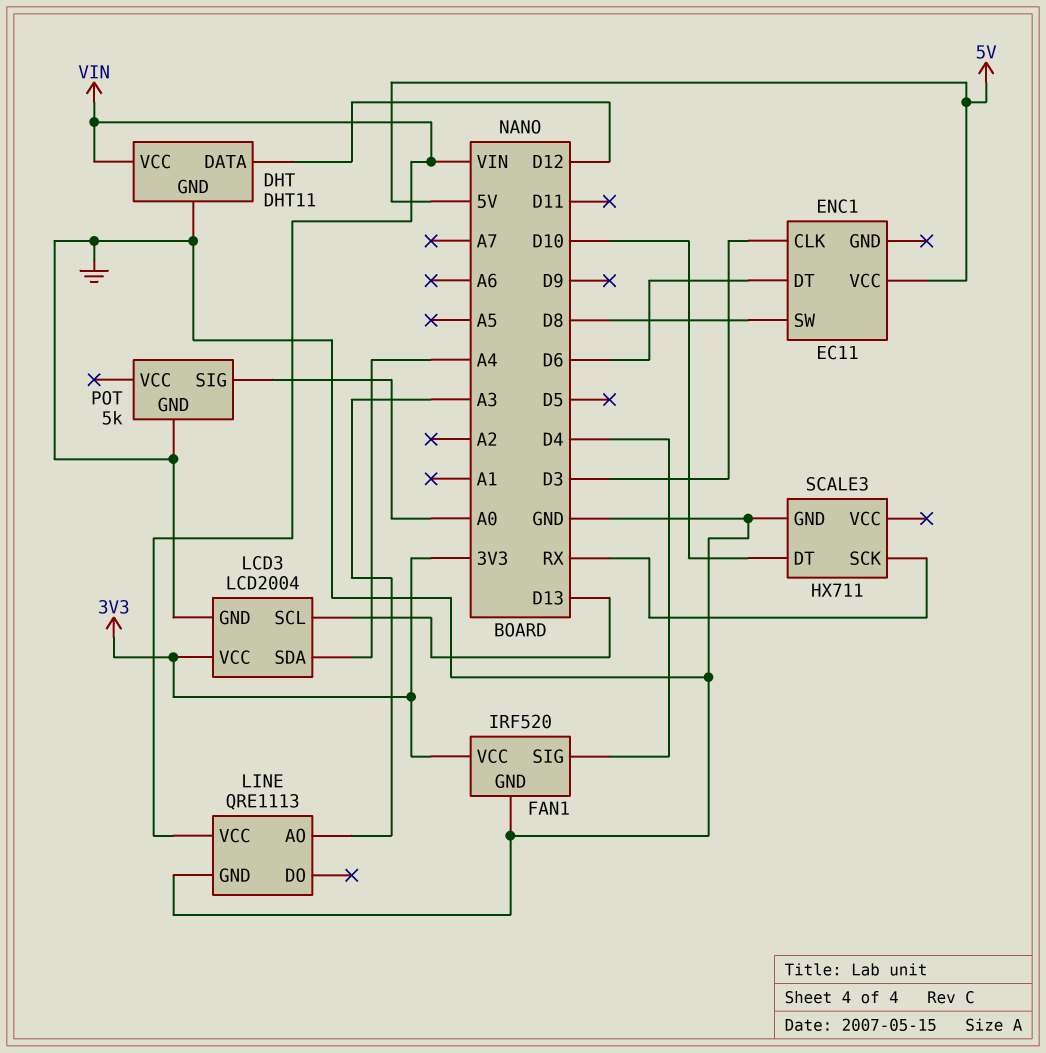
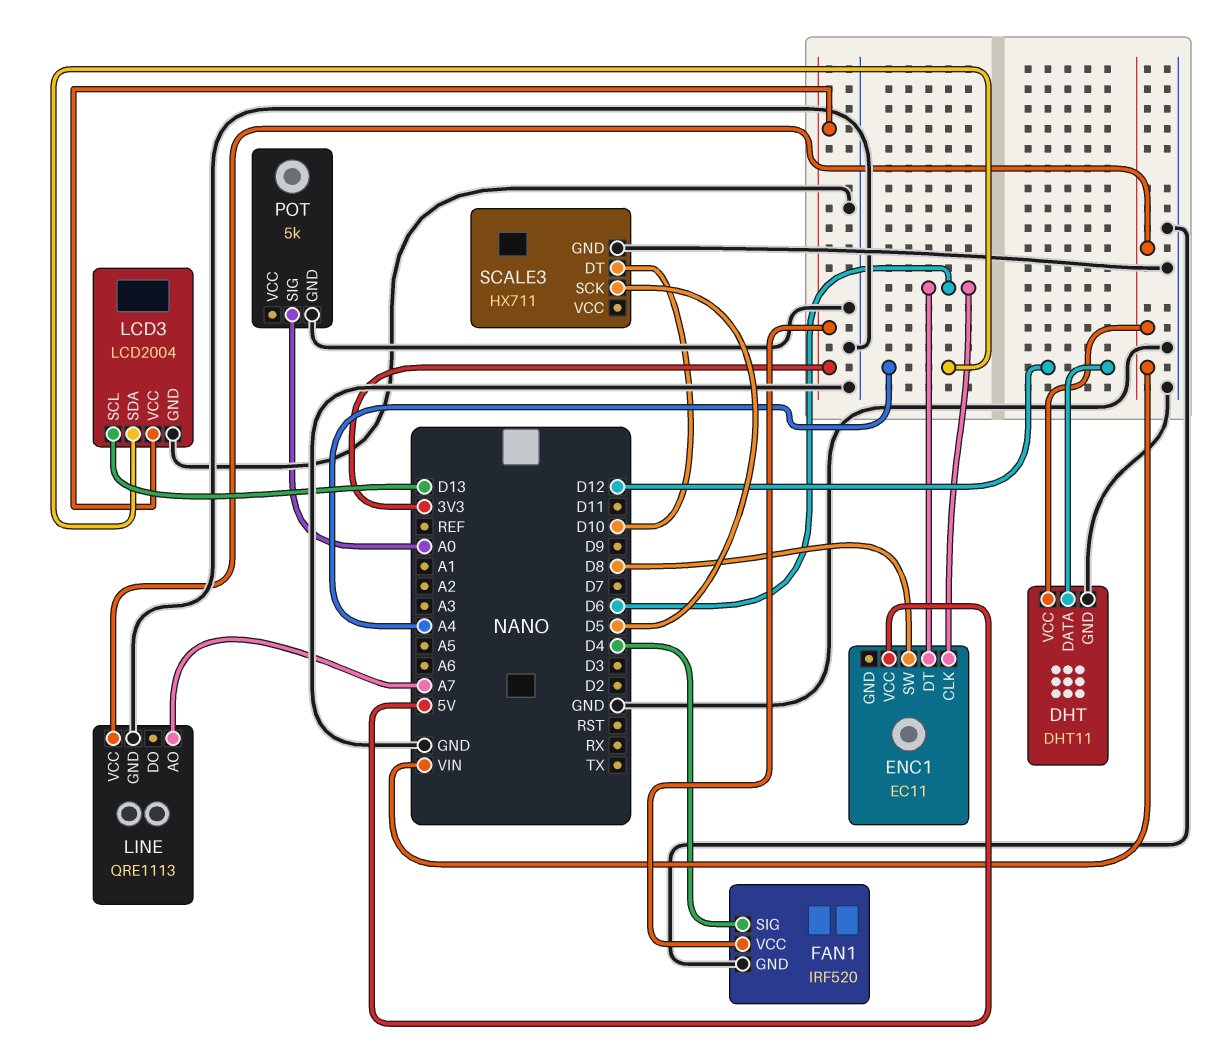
ENC1 pin CLK: D3 -> D6
LINE pin AO: A3 -> A7
SCALE3 pin SCK: RX -> D5

